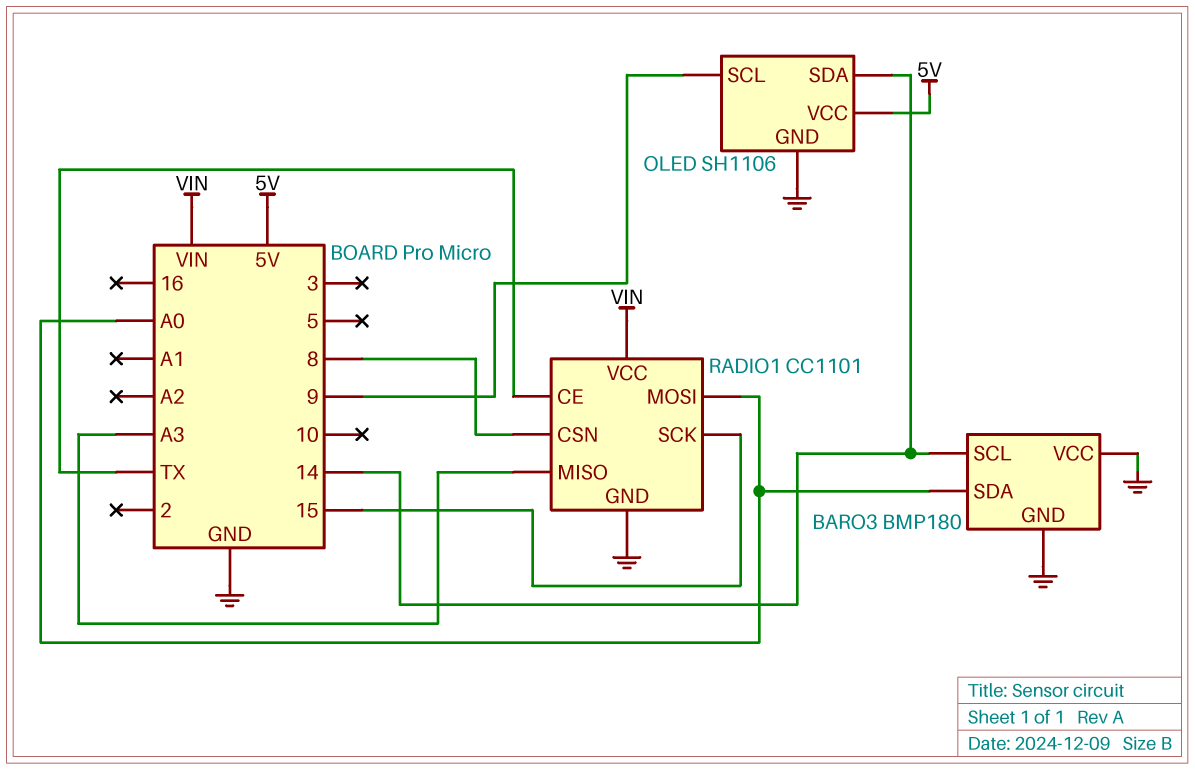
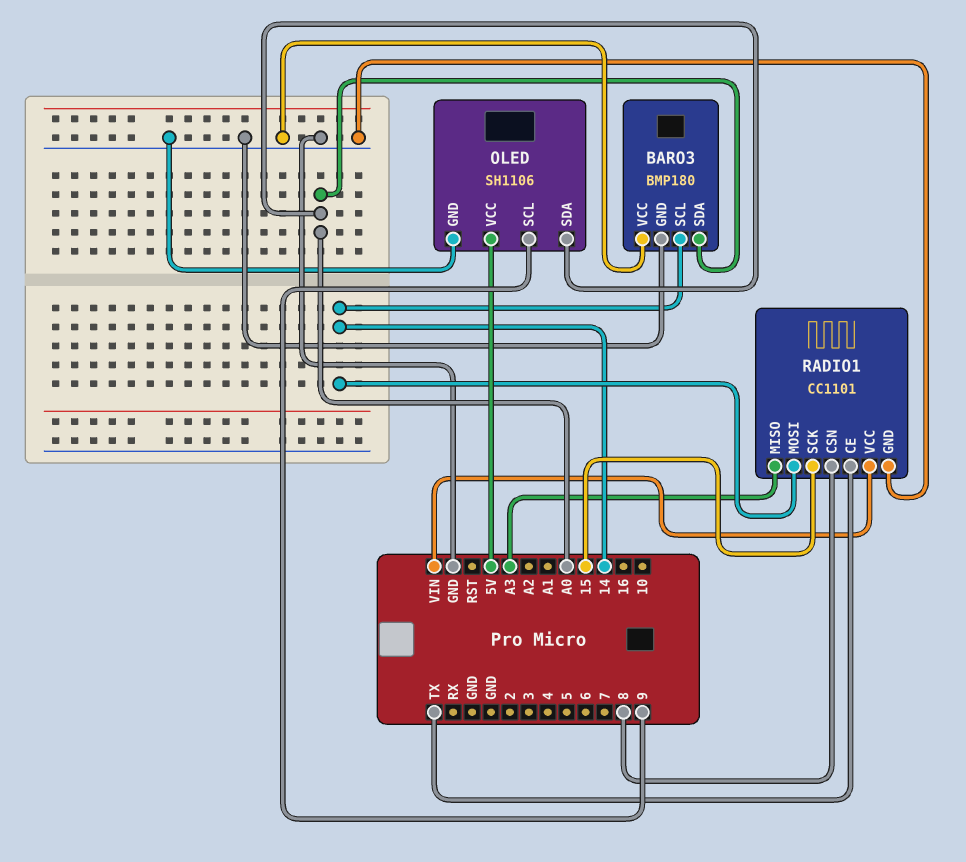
OLED pin SDA: 14 -> A0
RADIO1 pin MOSI: A0 -> 14

